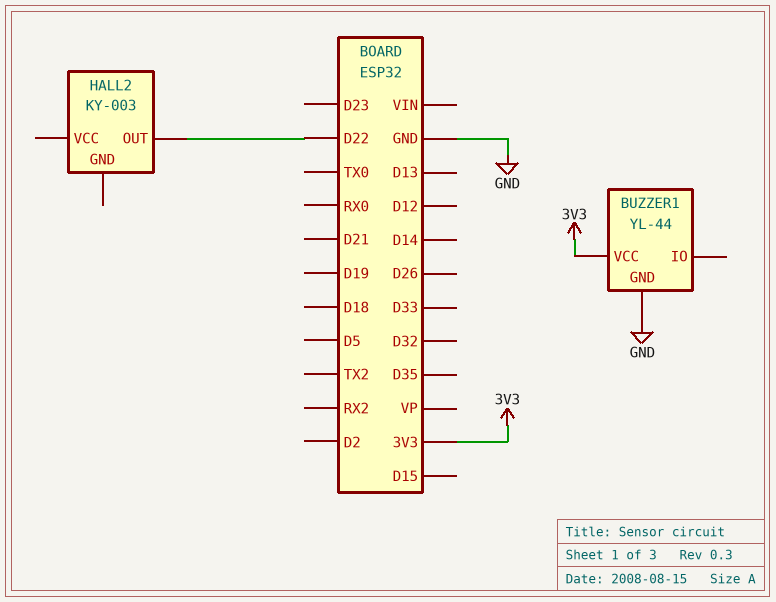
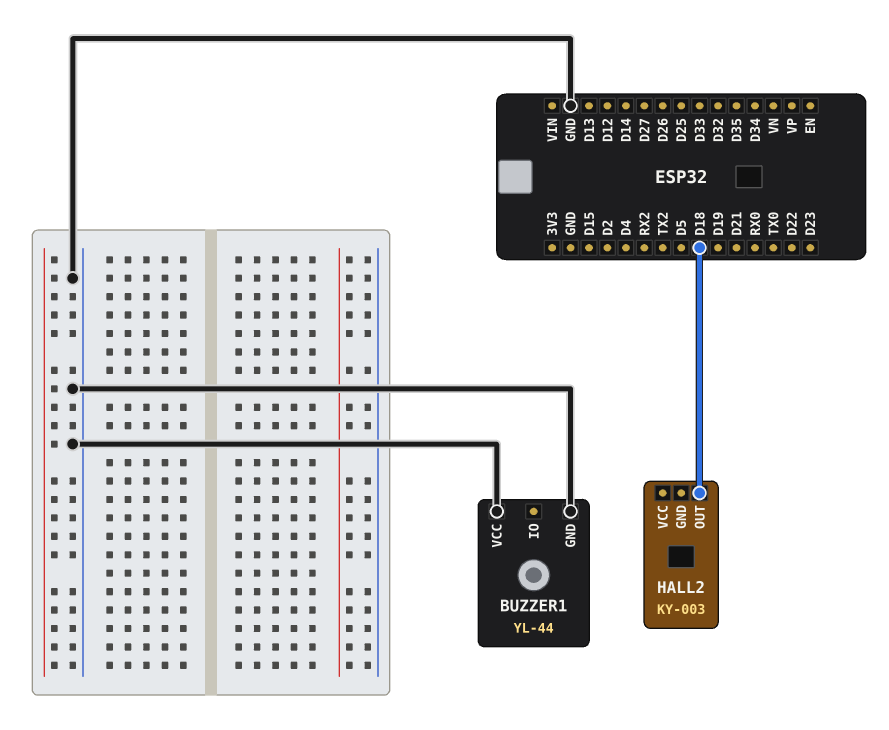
BUZZER1 pin VCC: 3V3 -> GND
HALL2 pin OUT: D22 -> D18

